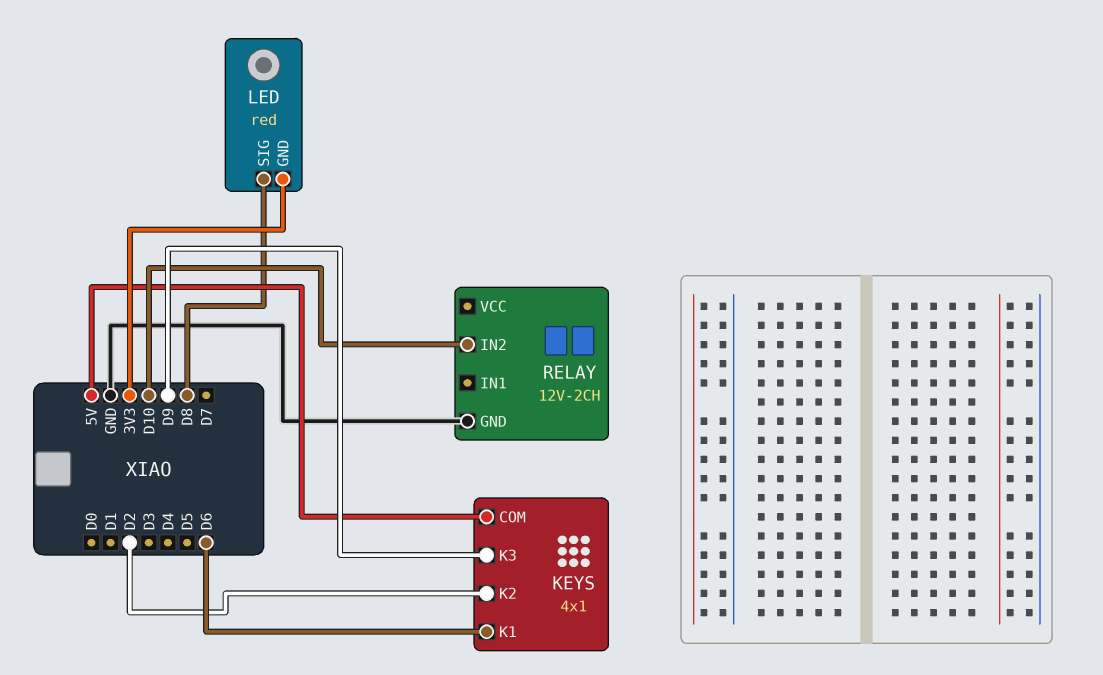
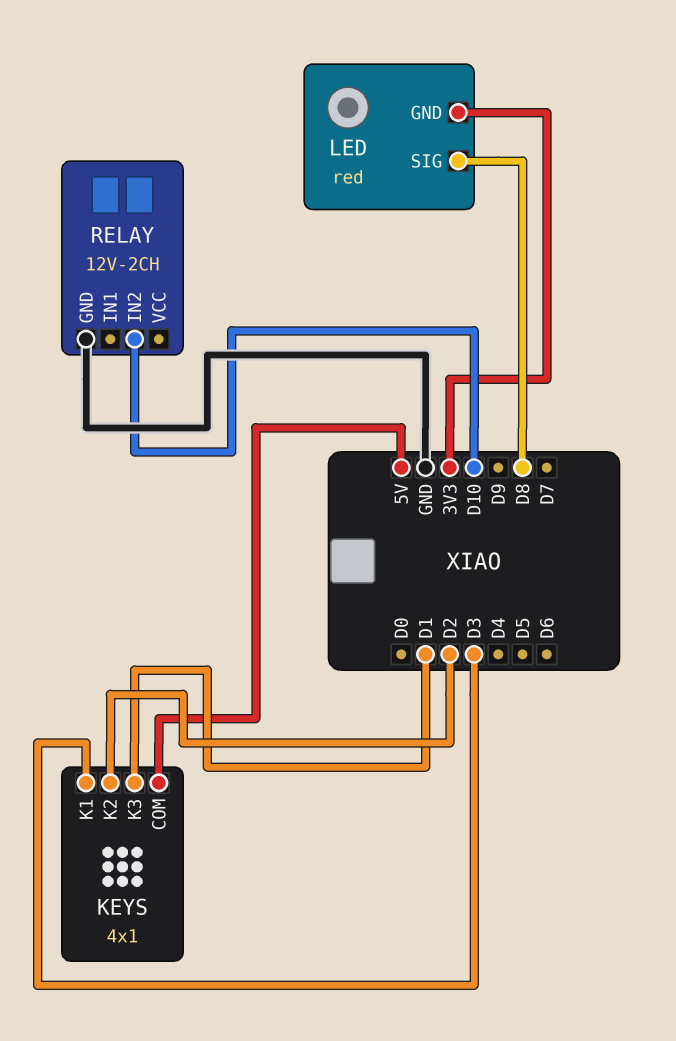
KEYS pin K1: D6 -> D3
KEYS pin K3: D9 -> D1

